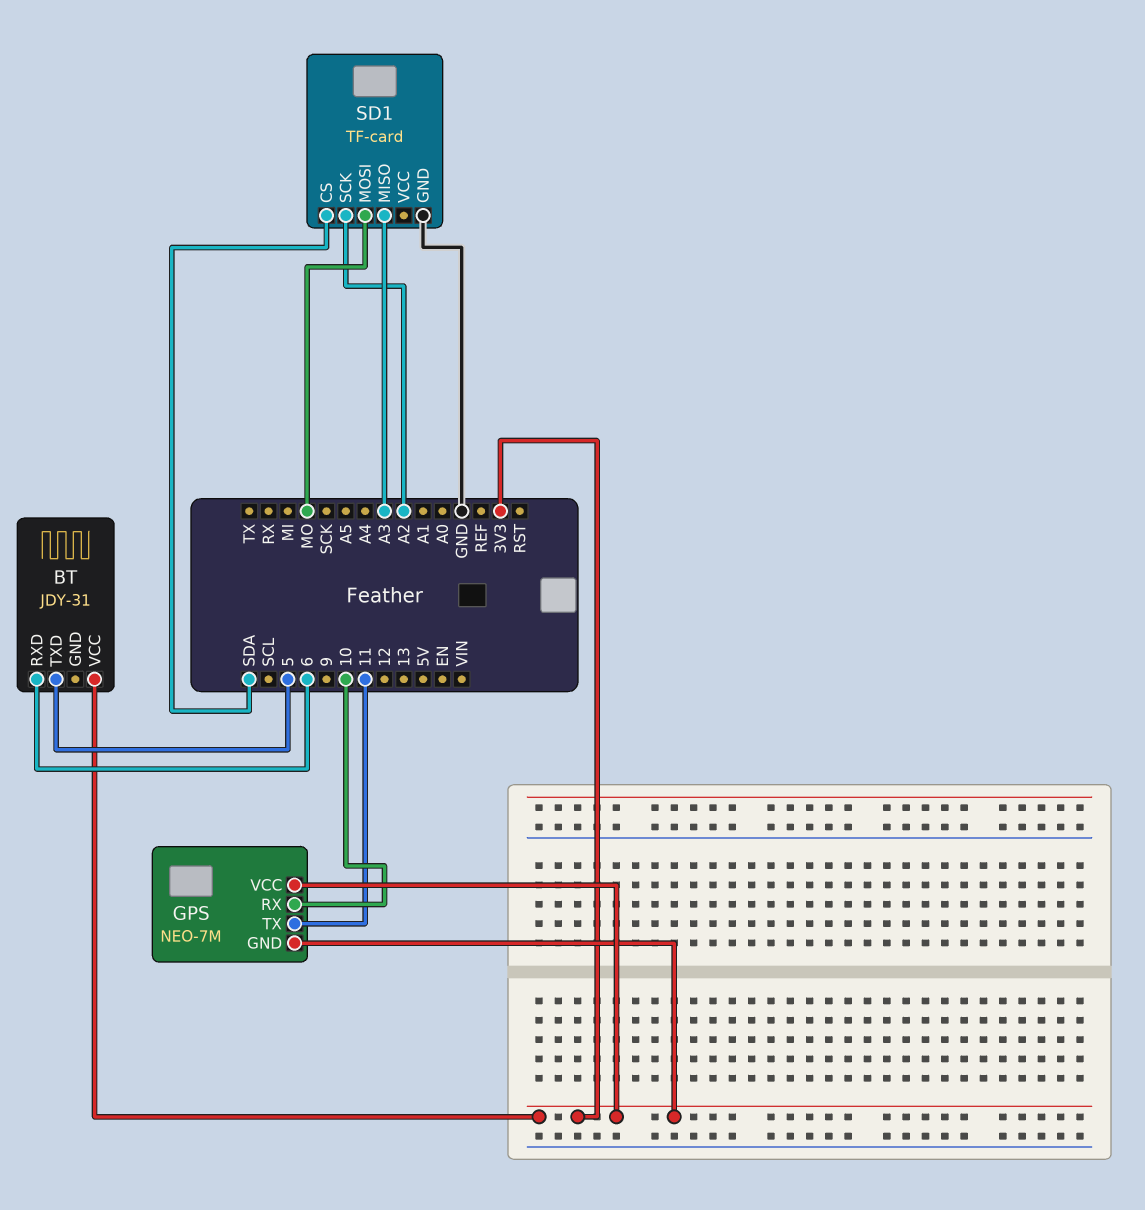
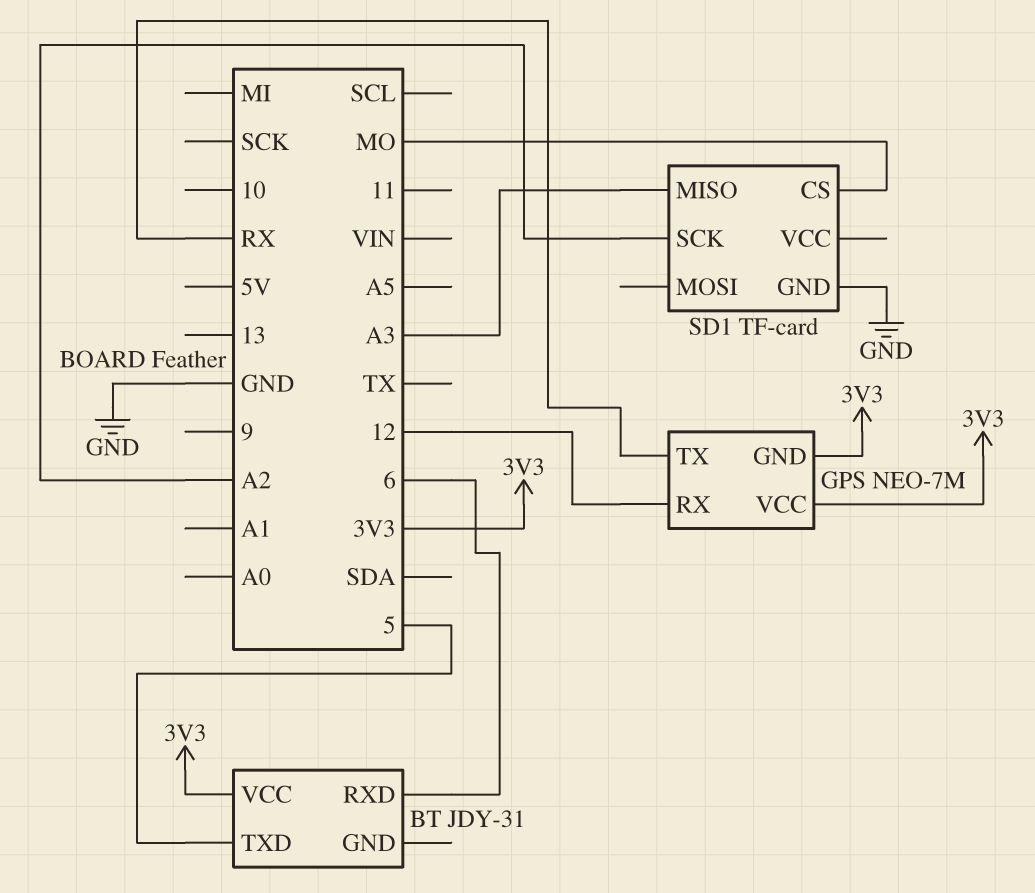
GPS pin RX: 10 -> 12
GPS pin TX: 11 -> RX
SD1 pin CS: SDA -> MO
SD1 pin MOSI: MO -> none

